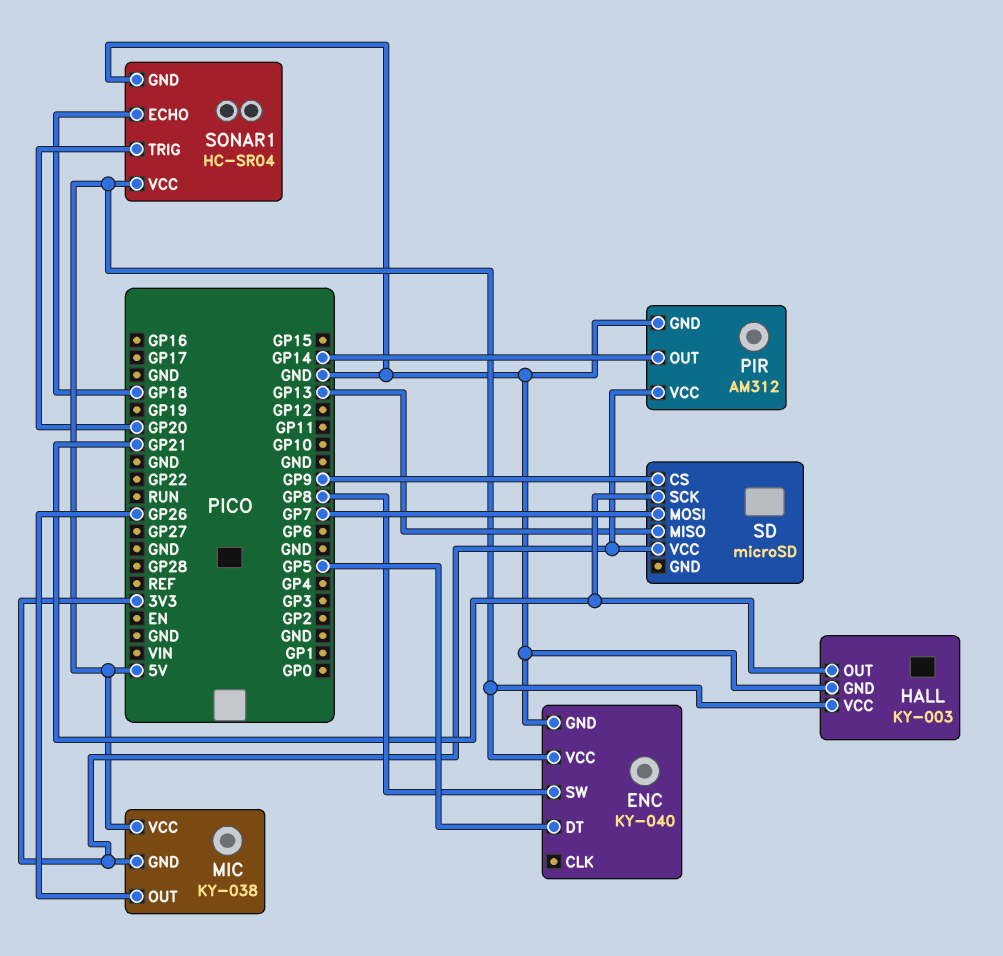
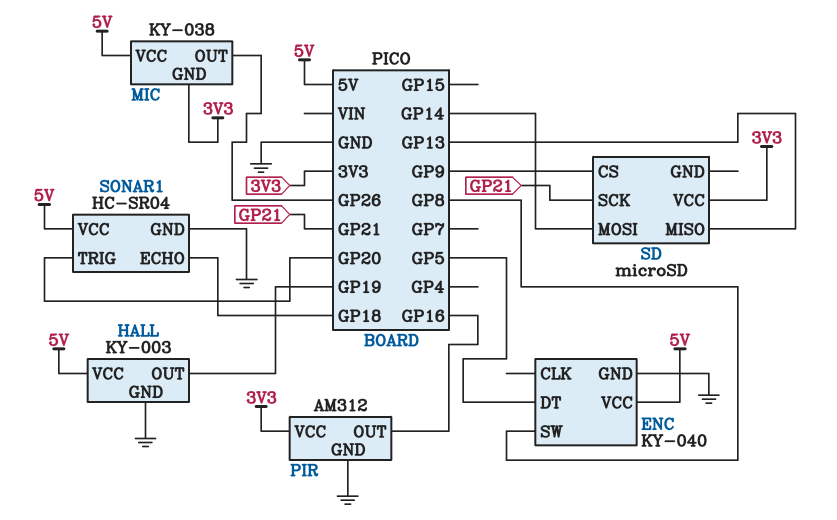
HALL pin OUT: GP21 -> GP19
PIR pin OUT: GP14 -> GP16
SD pin MOSI: GP7 -> GP14

